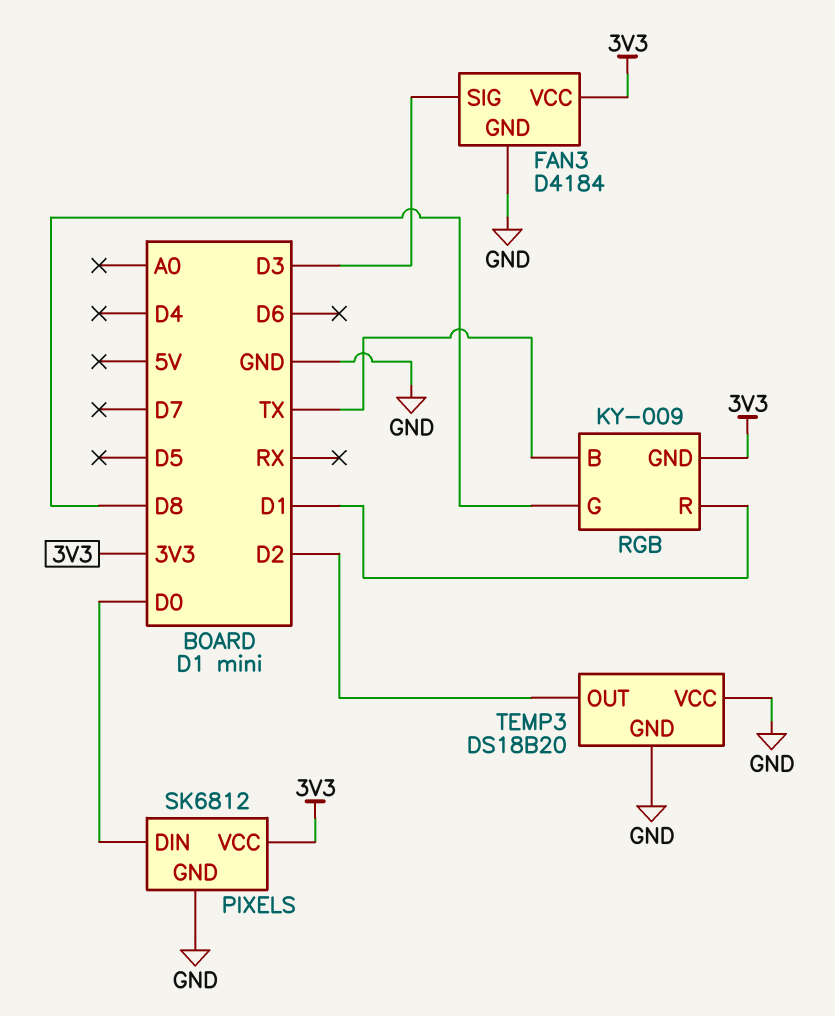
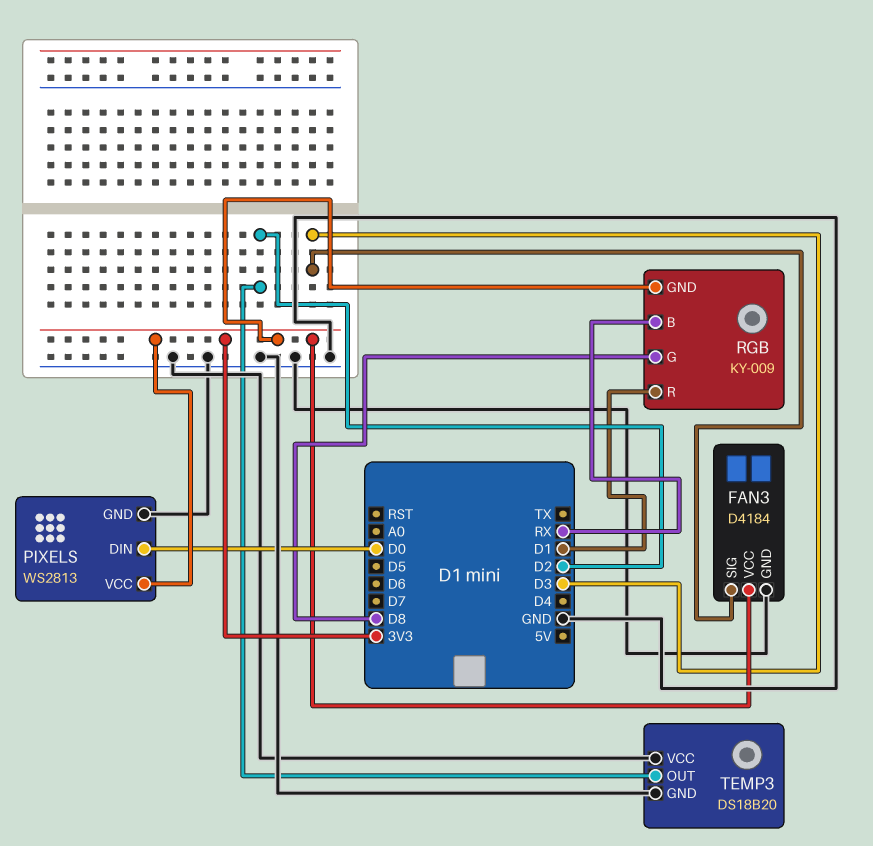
PIXELS: SK6812 -> WS2813
RGB pin B: TX -> RX

